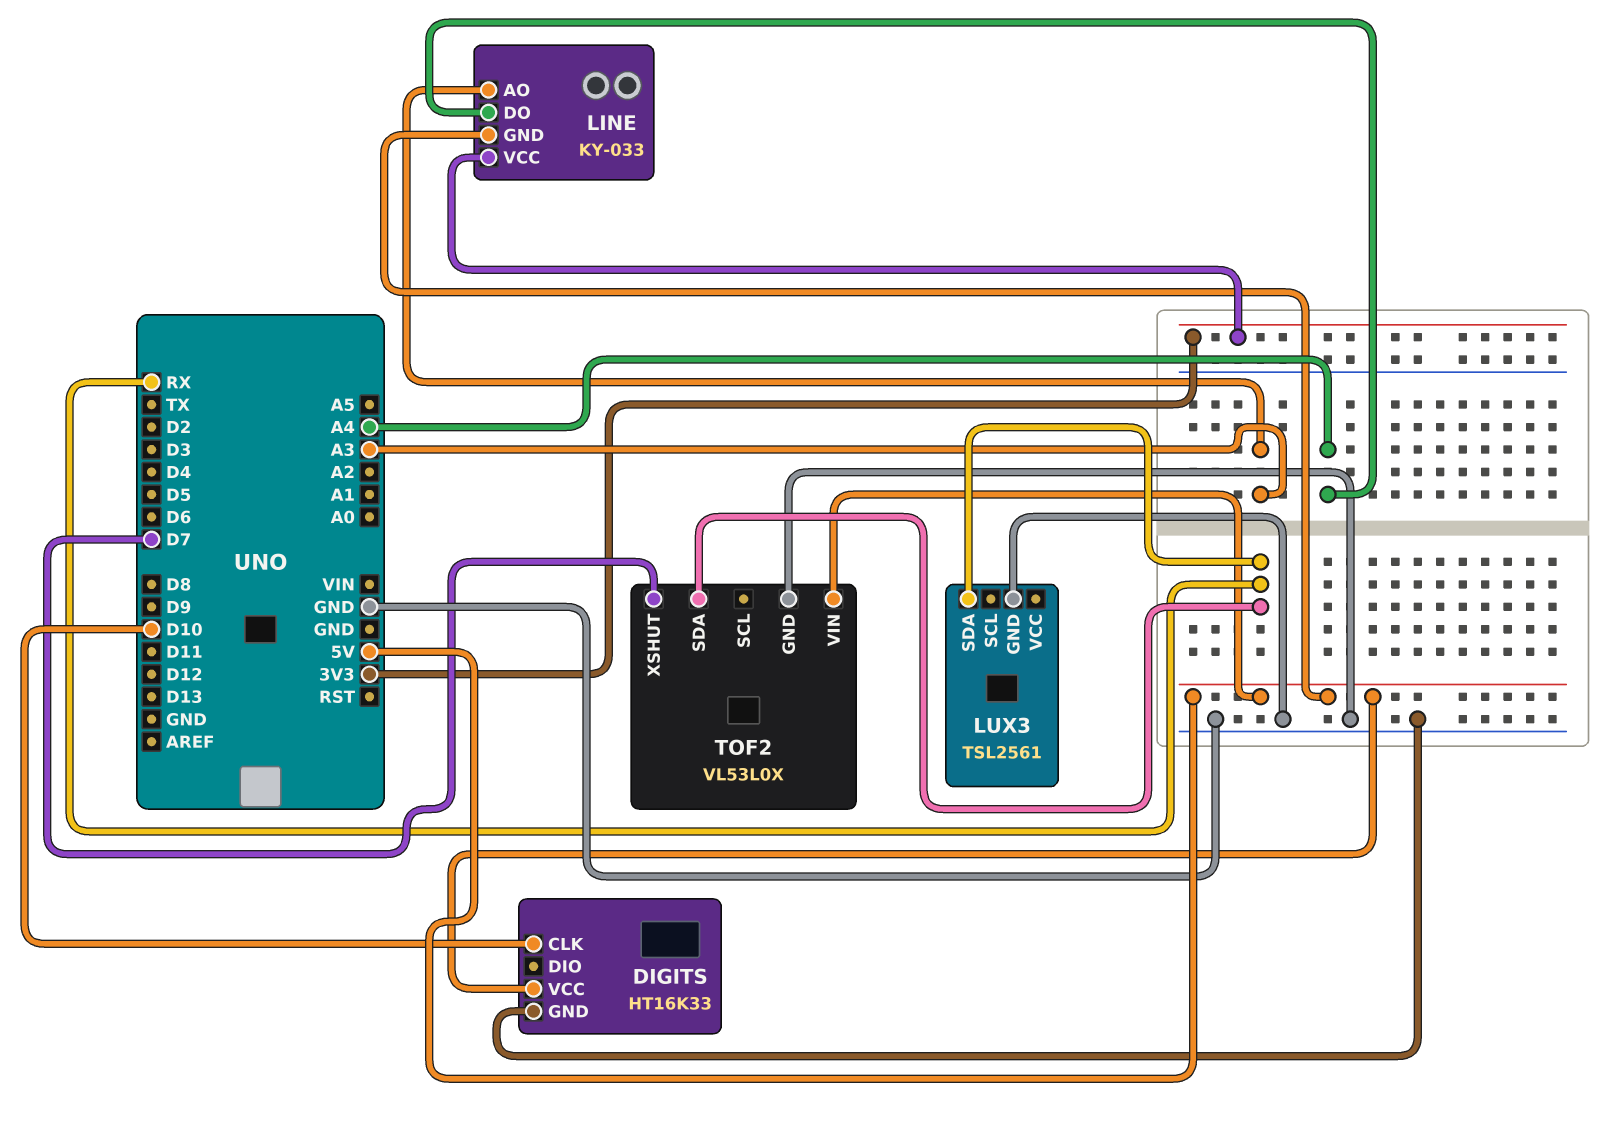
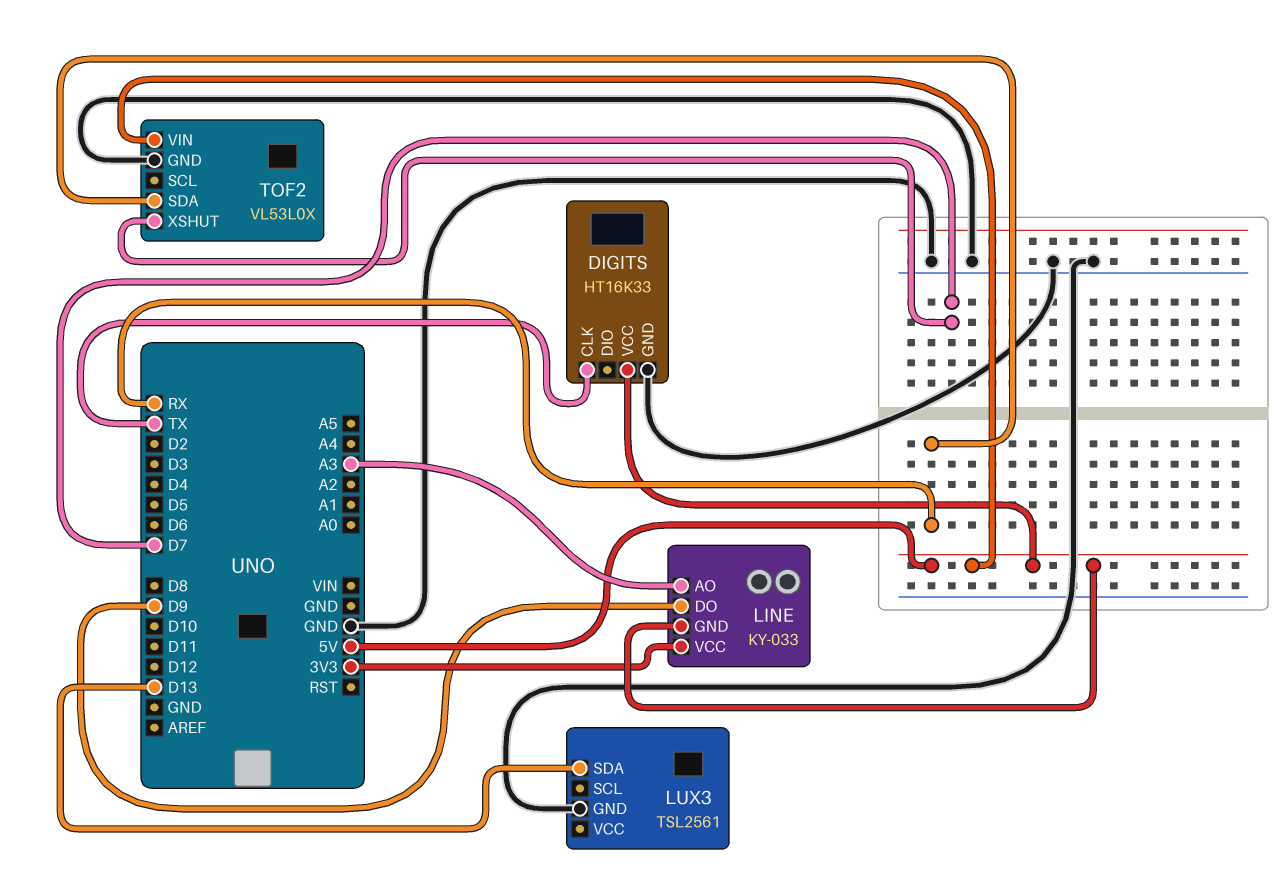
DIGITS pin CLK: D10 -> TX
LINE pin DO: A4 -> D9
LUX3 pin SDA: RX -> D13

